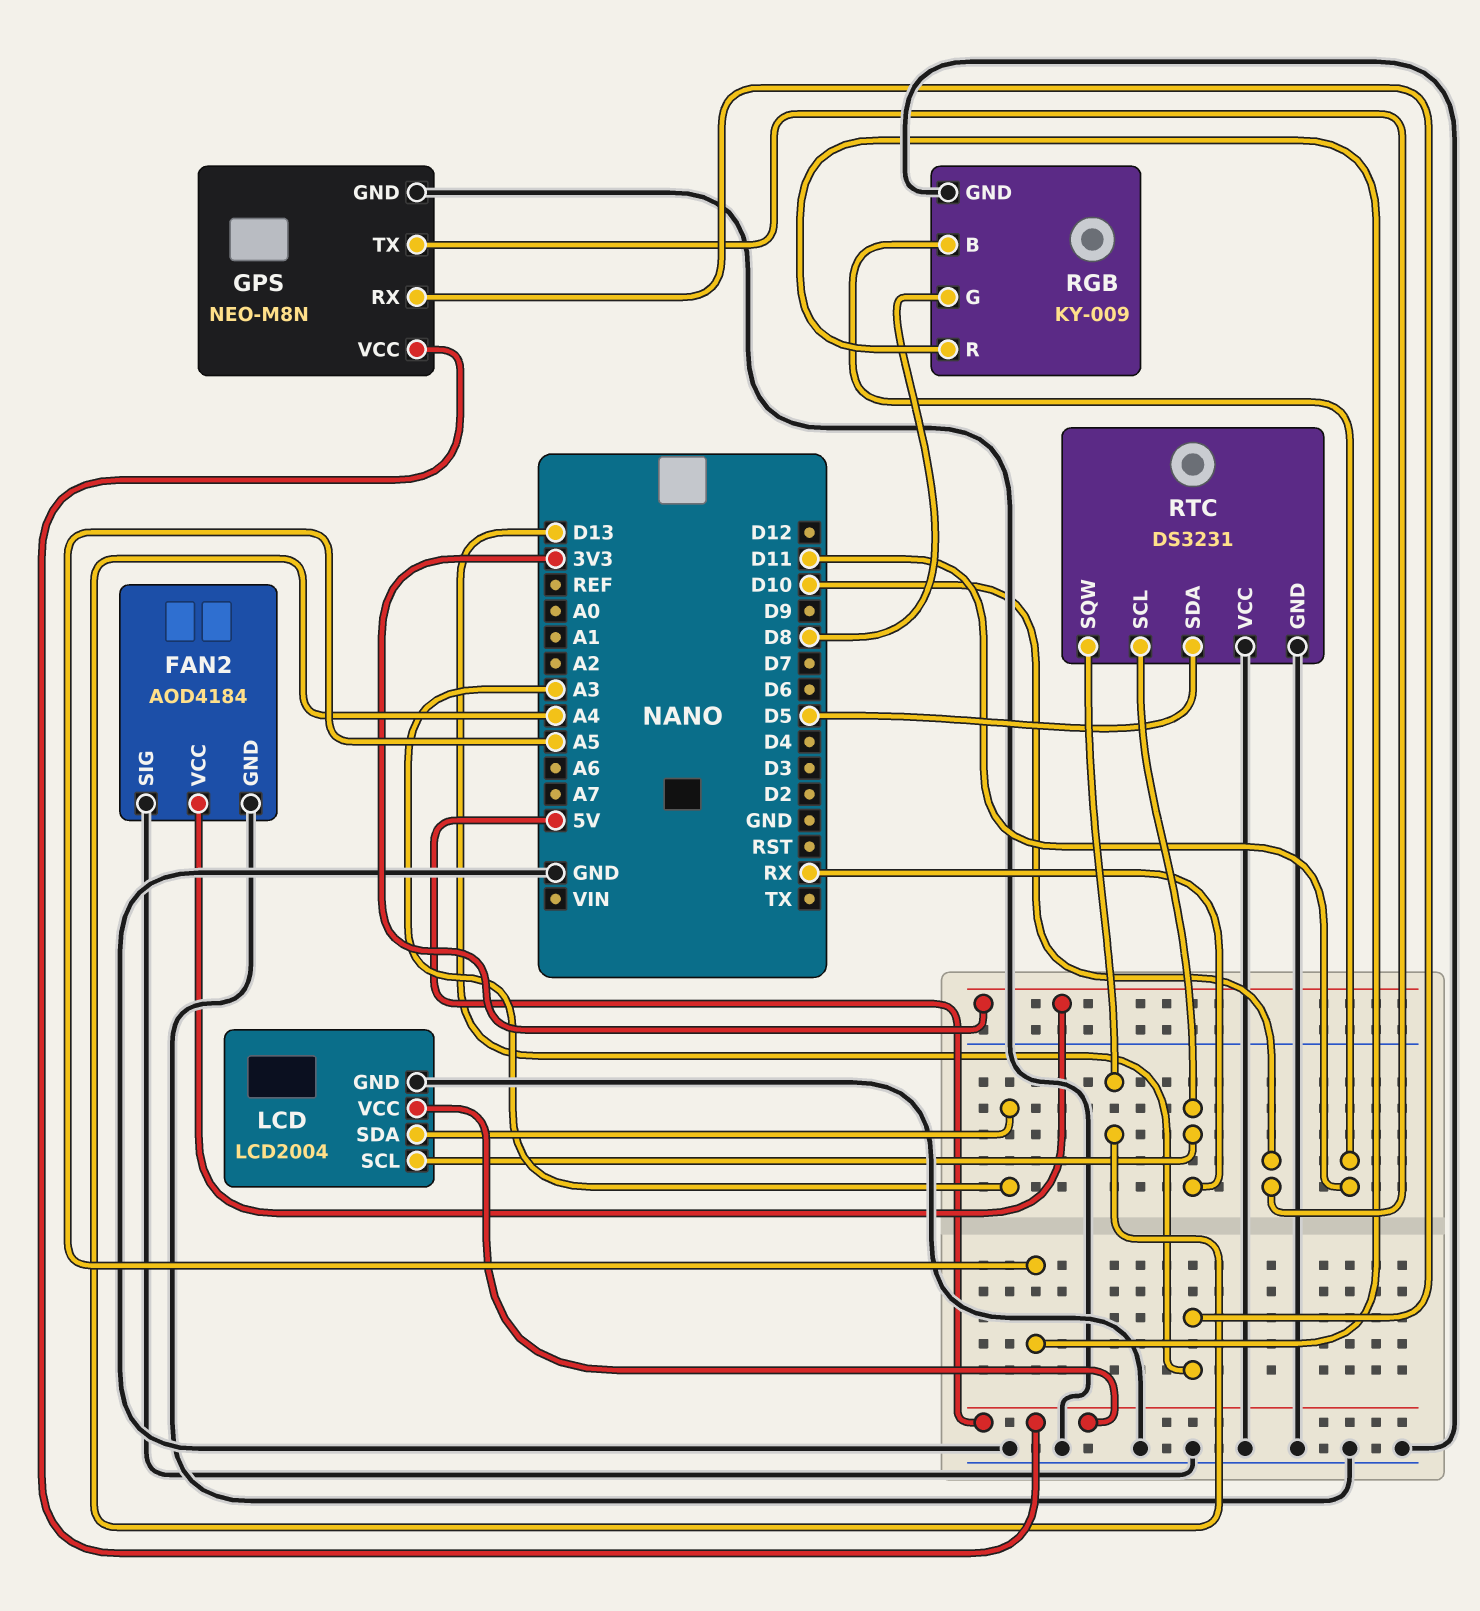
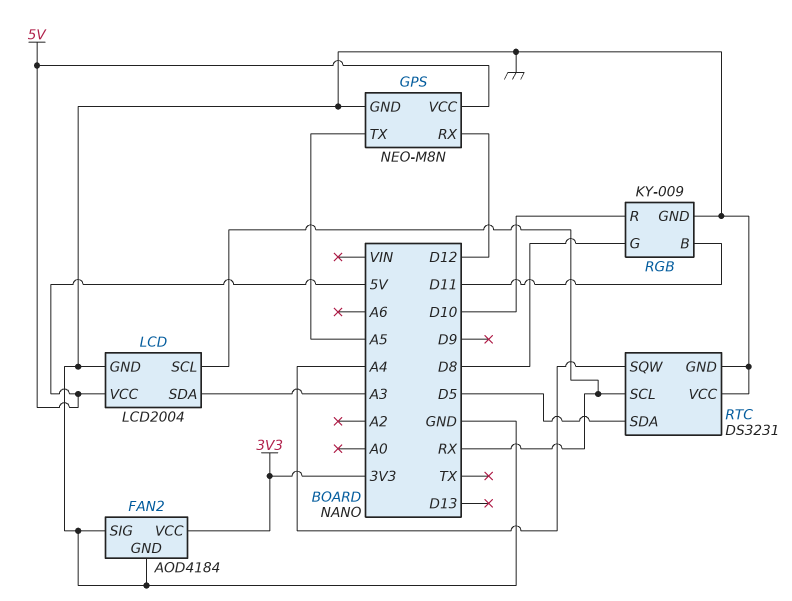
GPS pin RX: D13 -> D12
GPS pin TX: D10 -> A5
RGB pin R: A5 -> D10

